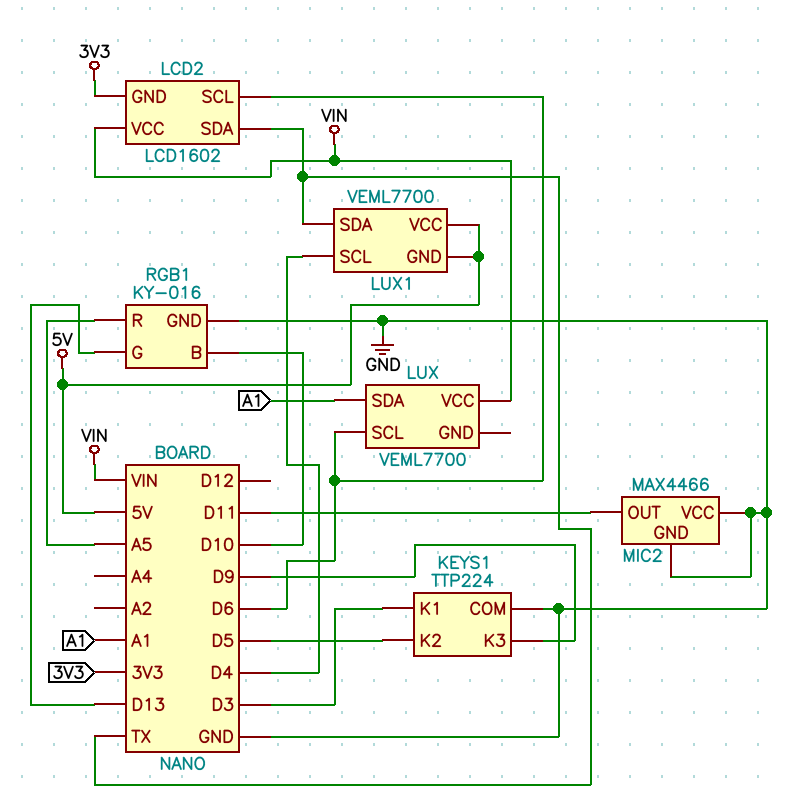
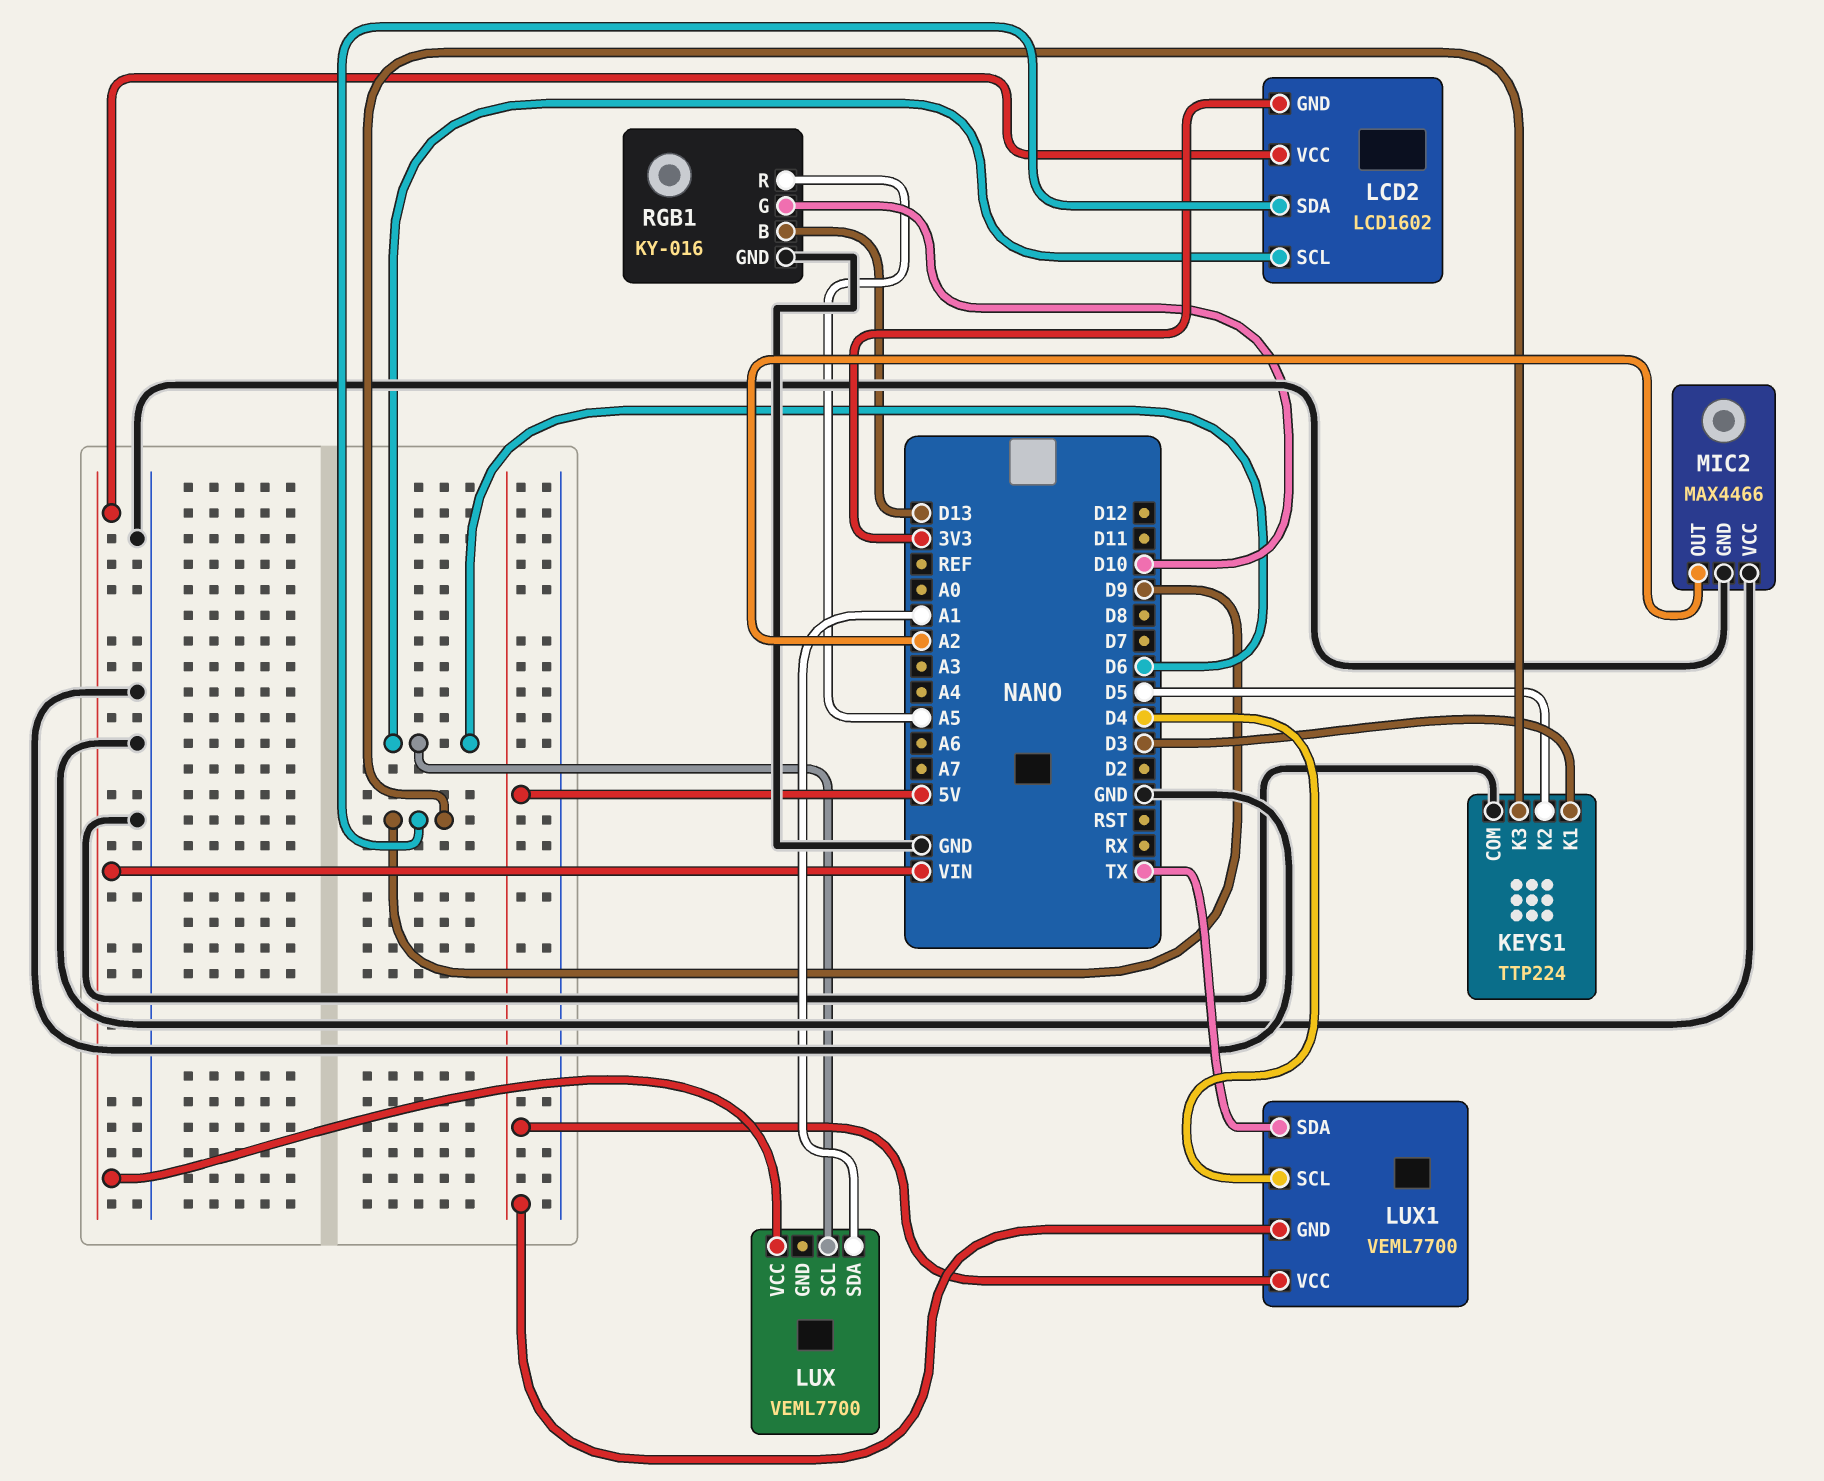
LCD2 pin SDA: TX -> D9
MIC2 pin OUT: D11 -> A2
RGB1 pin B: D10 -> D13
RGB1 pin G: D13 -> D10

